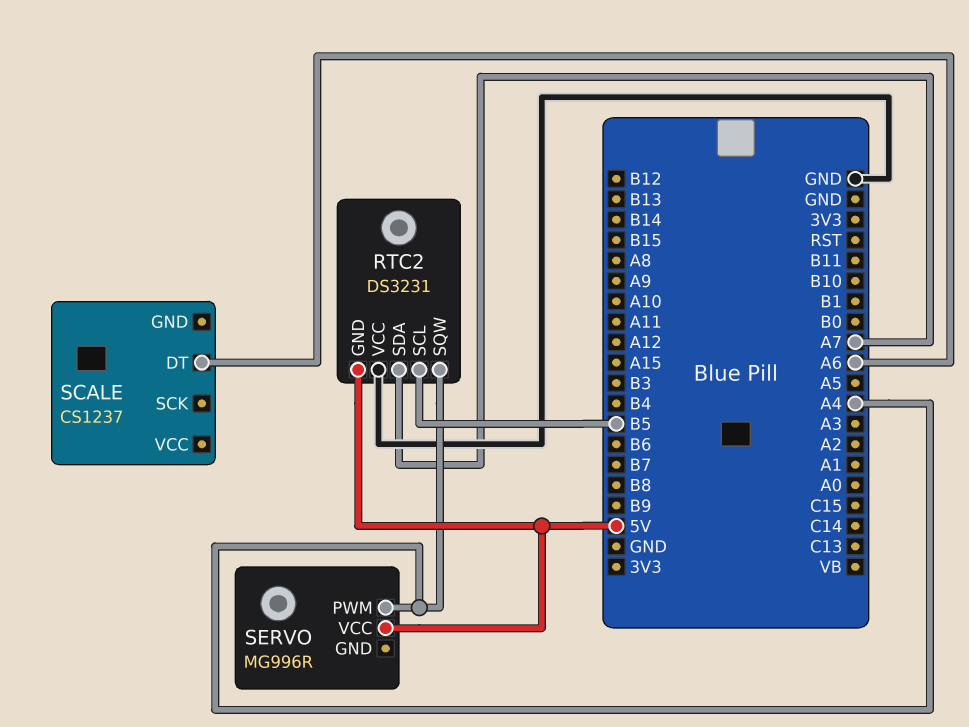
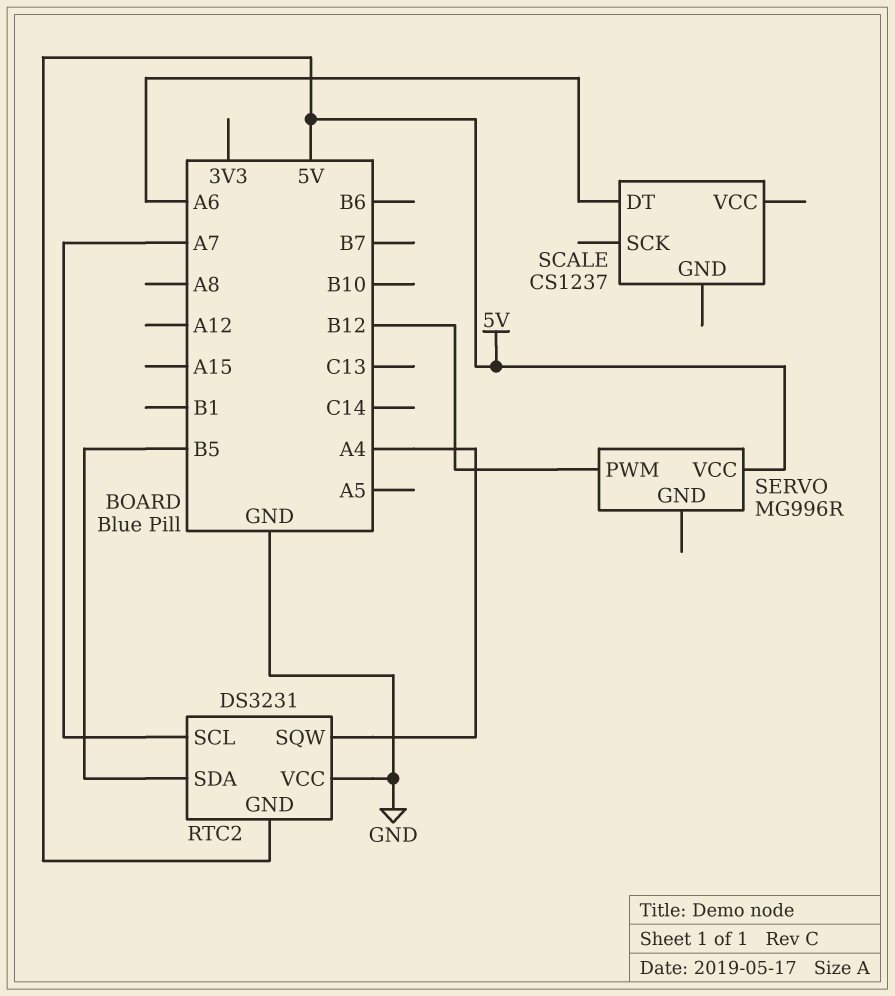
RTC2 pin SCL: B5 -> A7
RTC2 pin SDA: A7 -> B5
SERVO pin PWM: A4 -> B12

